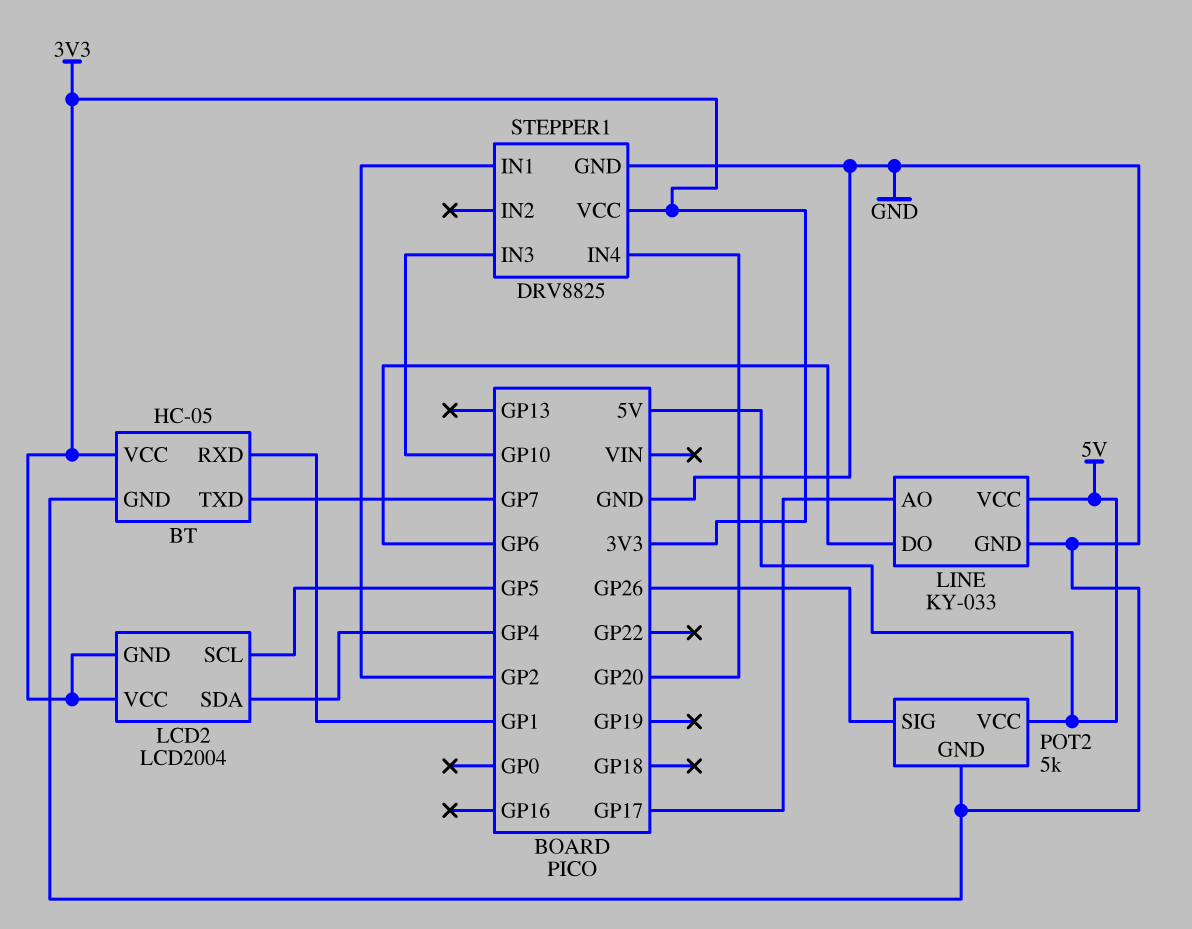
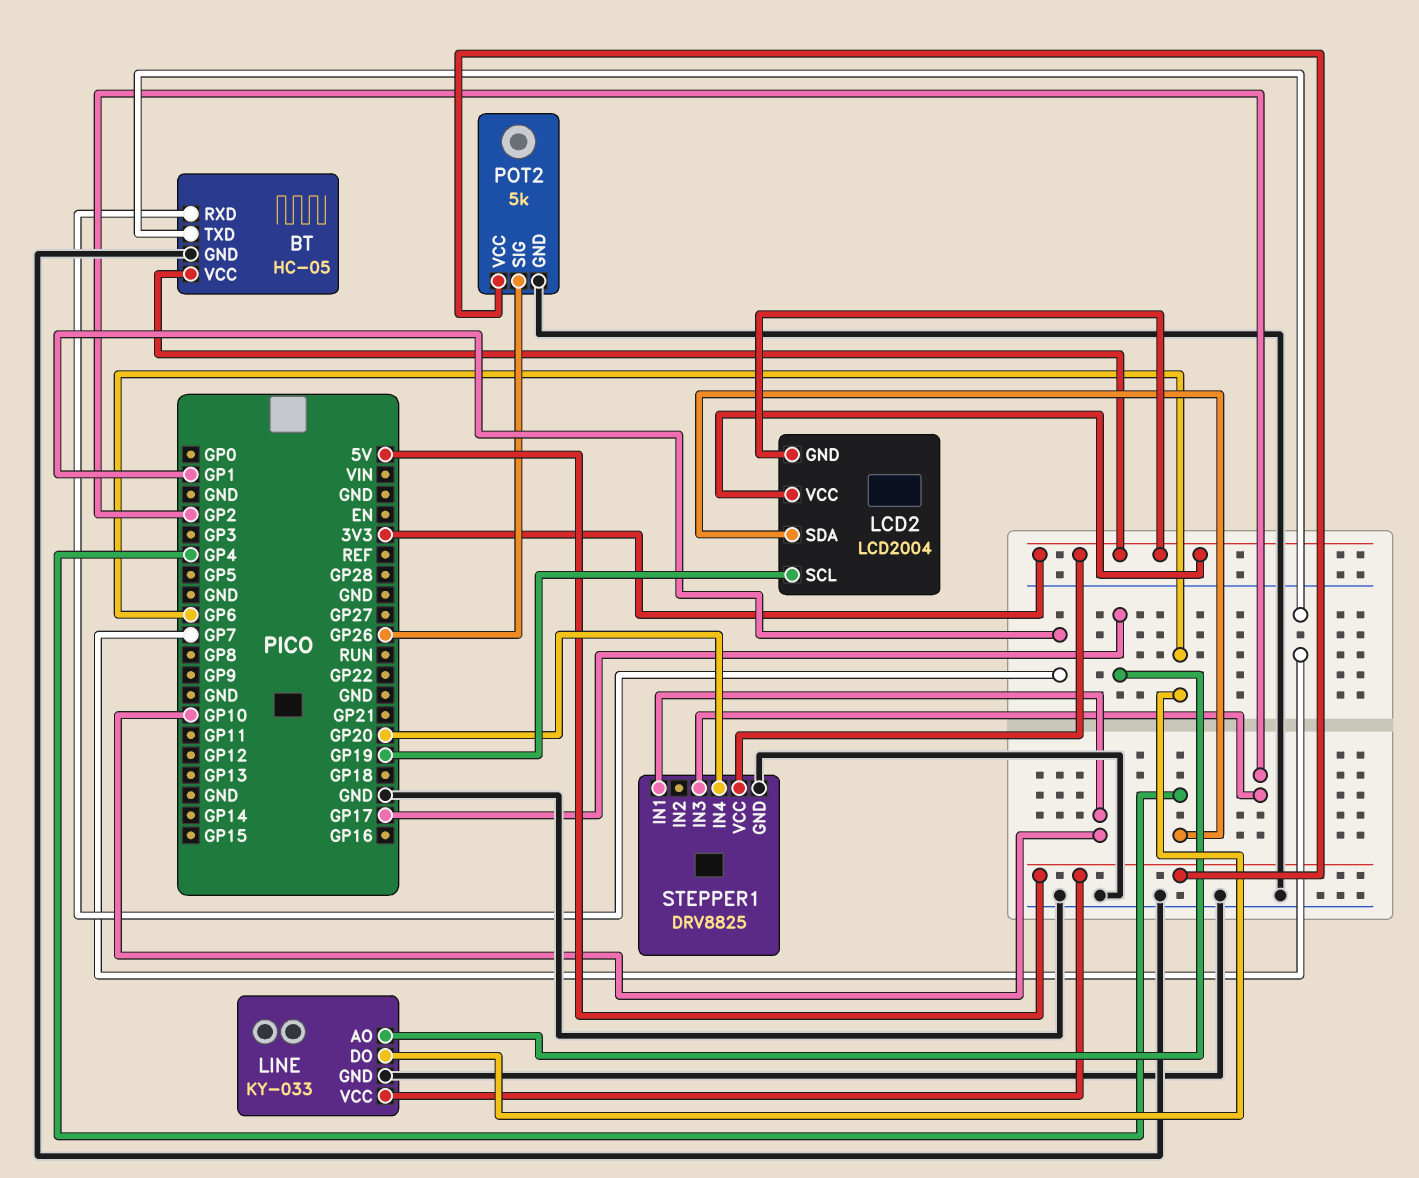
LCD2 pin SCL: GP5 -> GP19
STEPPER1 pin IN1: GP2 -> GP10
STEPPER1 pin IN3: GP10 -> GP2

